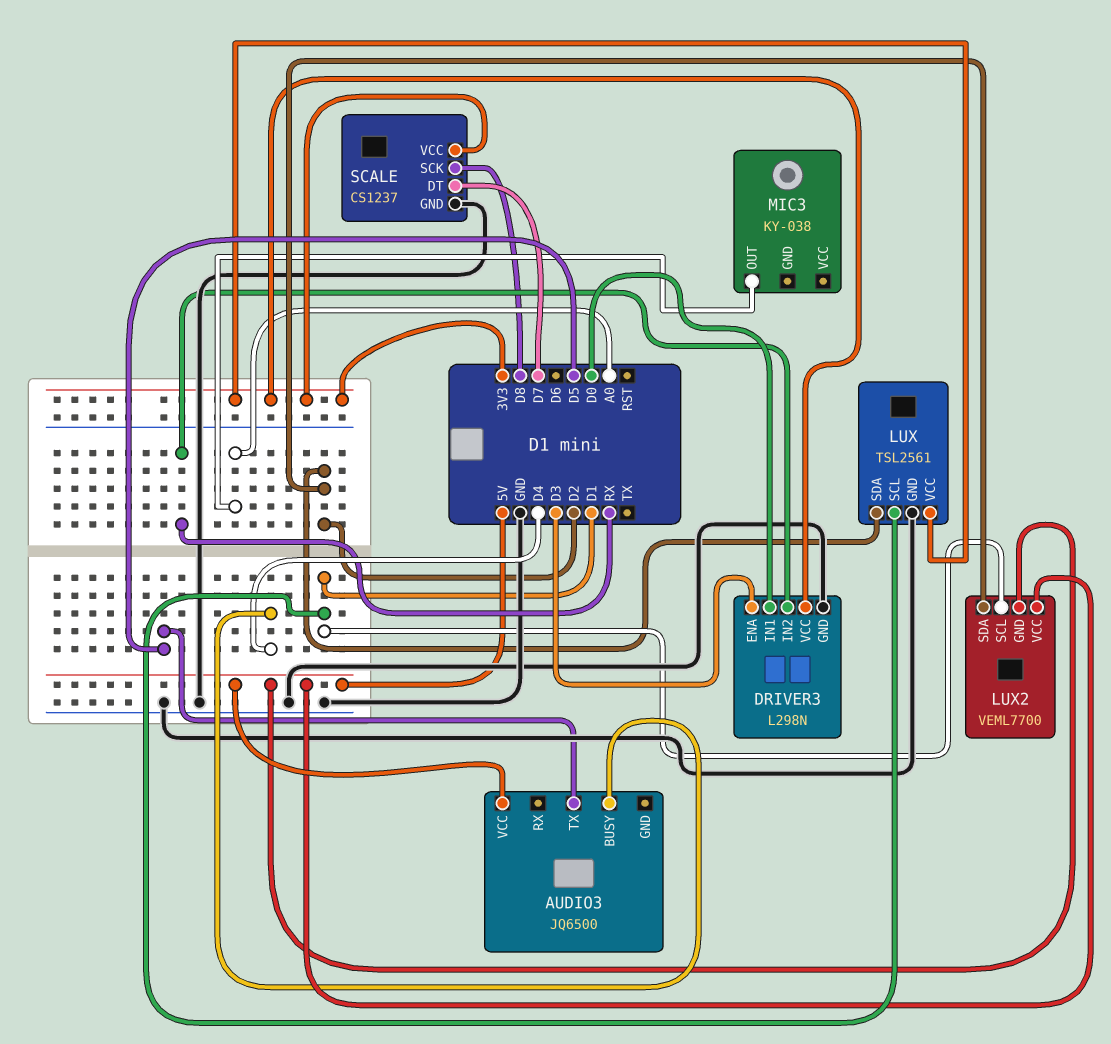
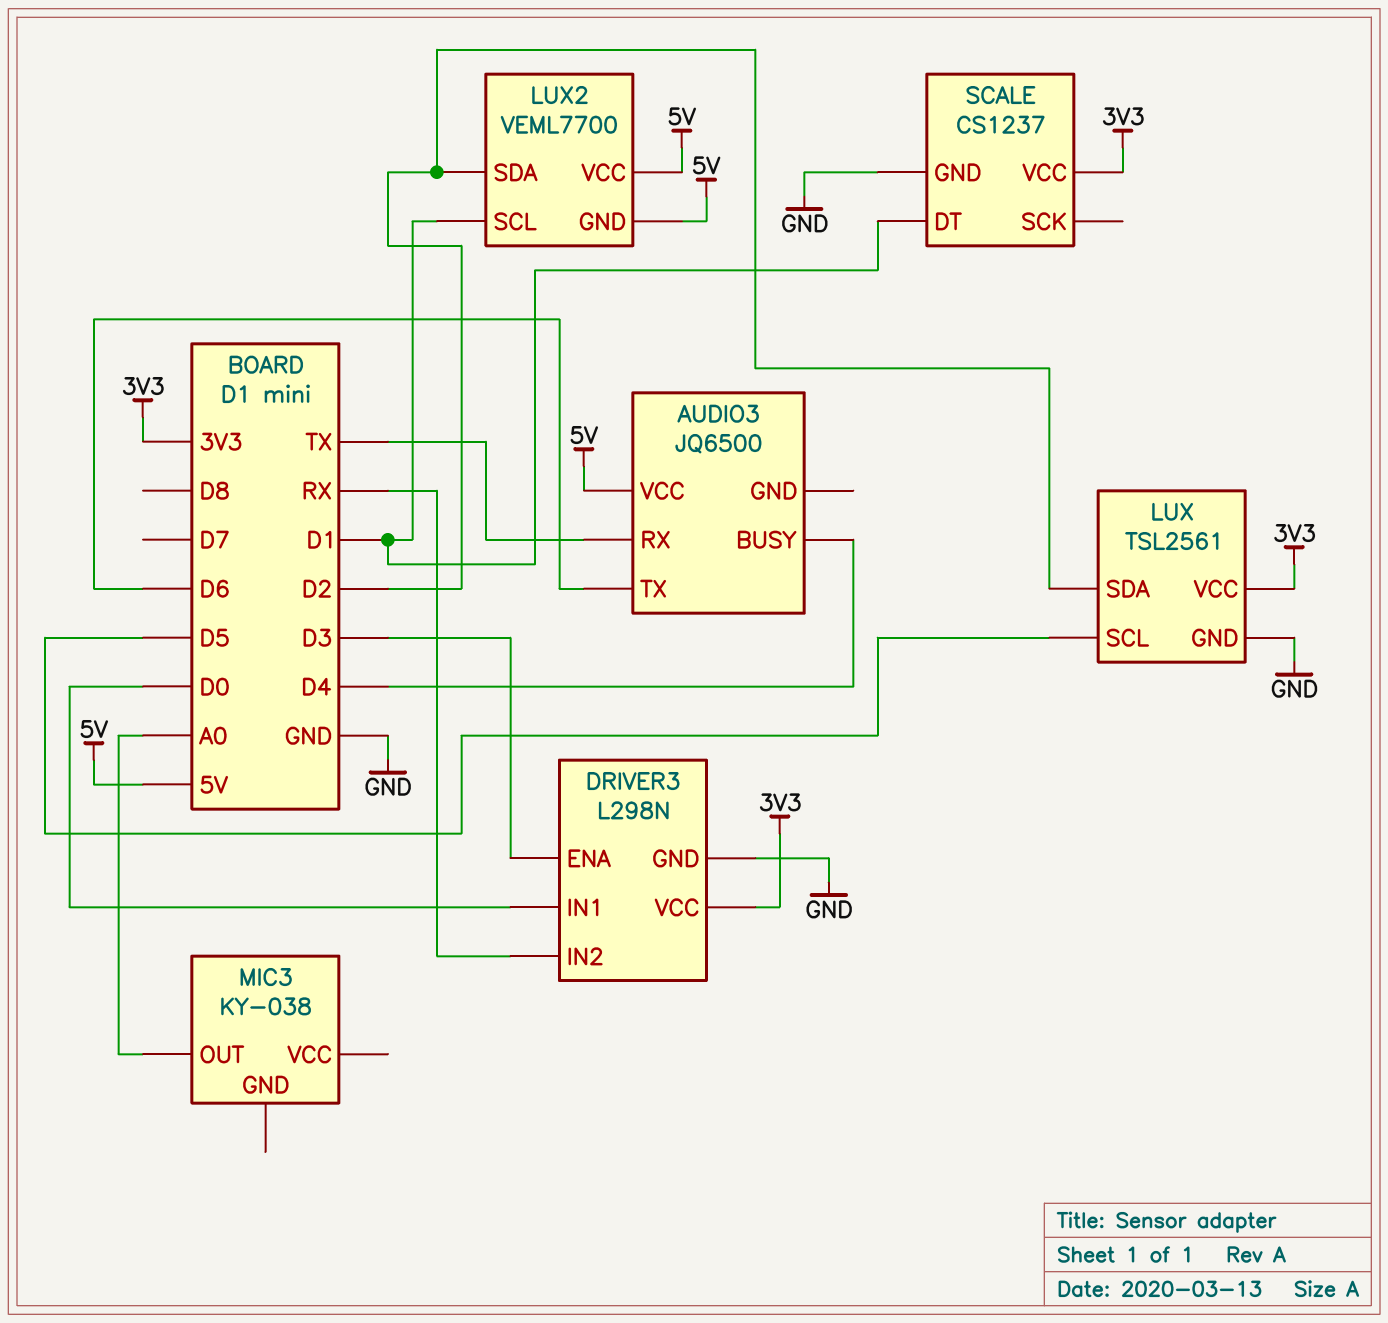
AUDIO3 pin RX: none -> TX
AUDIO3 pin TX: D5 -> D6
LUX pin SCL: D1 -> D5
SCALE pin DT: D7 -> D1
SCALE pin SCK: D8 -> none

